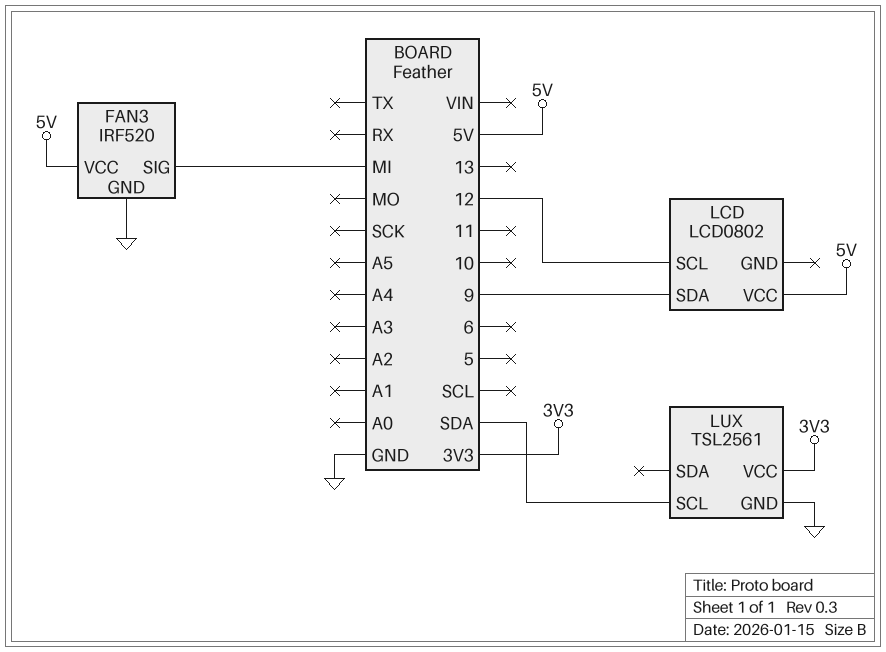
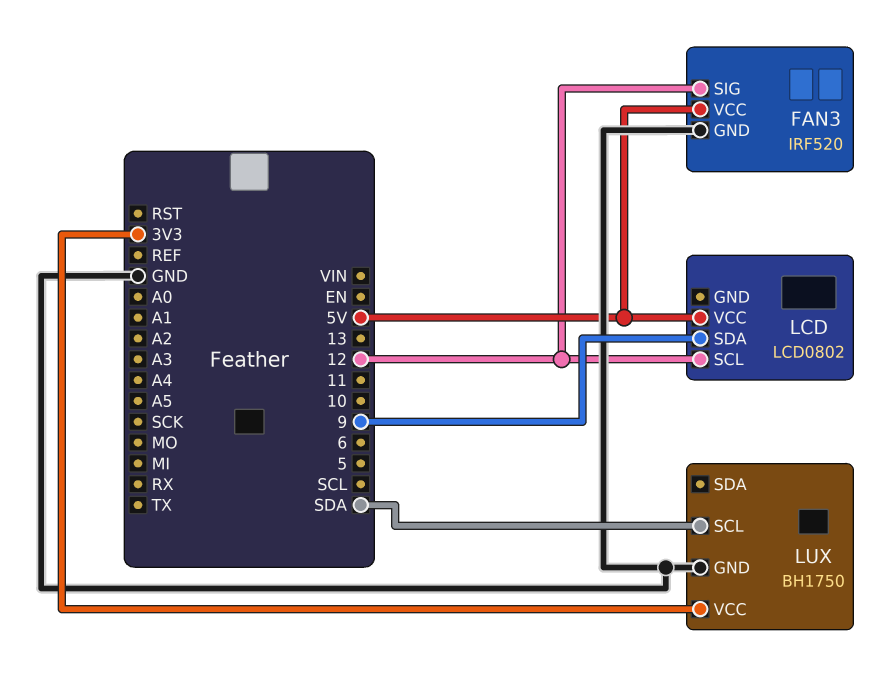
FAN3 pin SIG: MI -> 12
LUX: TSL2561 -> BH1750

